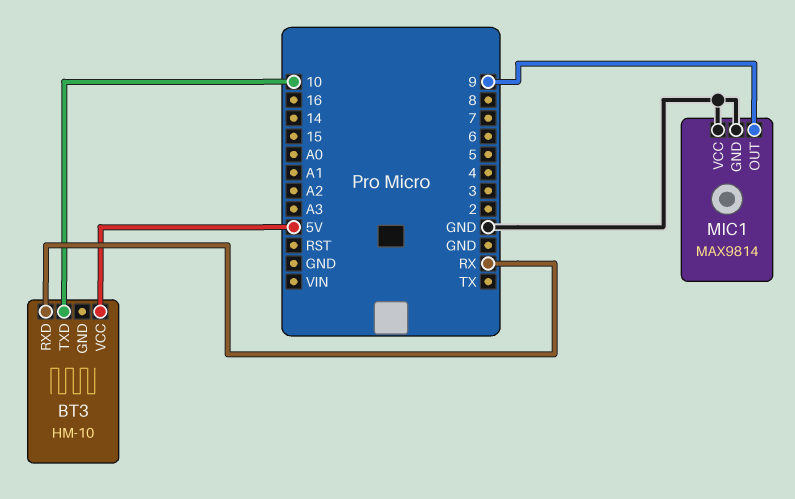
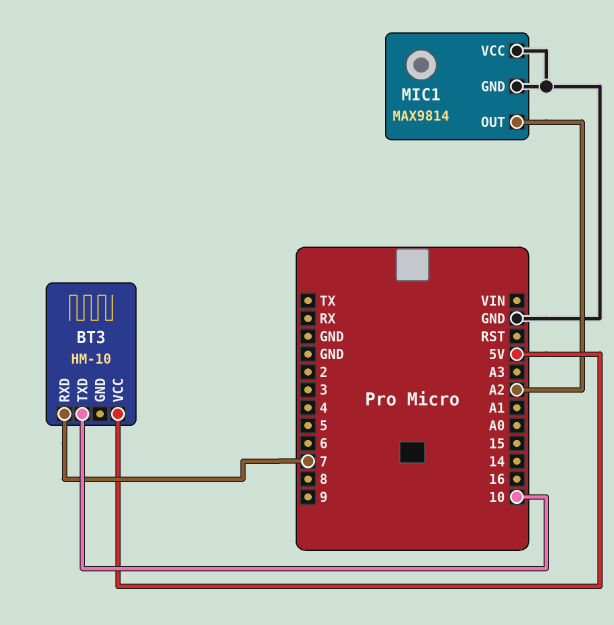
BT3 pin RXD: RX -> 7
MIC1 pin OUT: 9 -> A2

